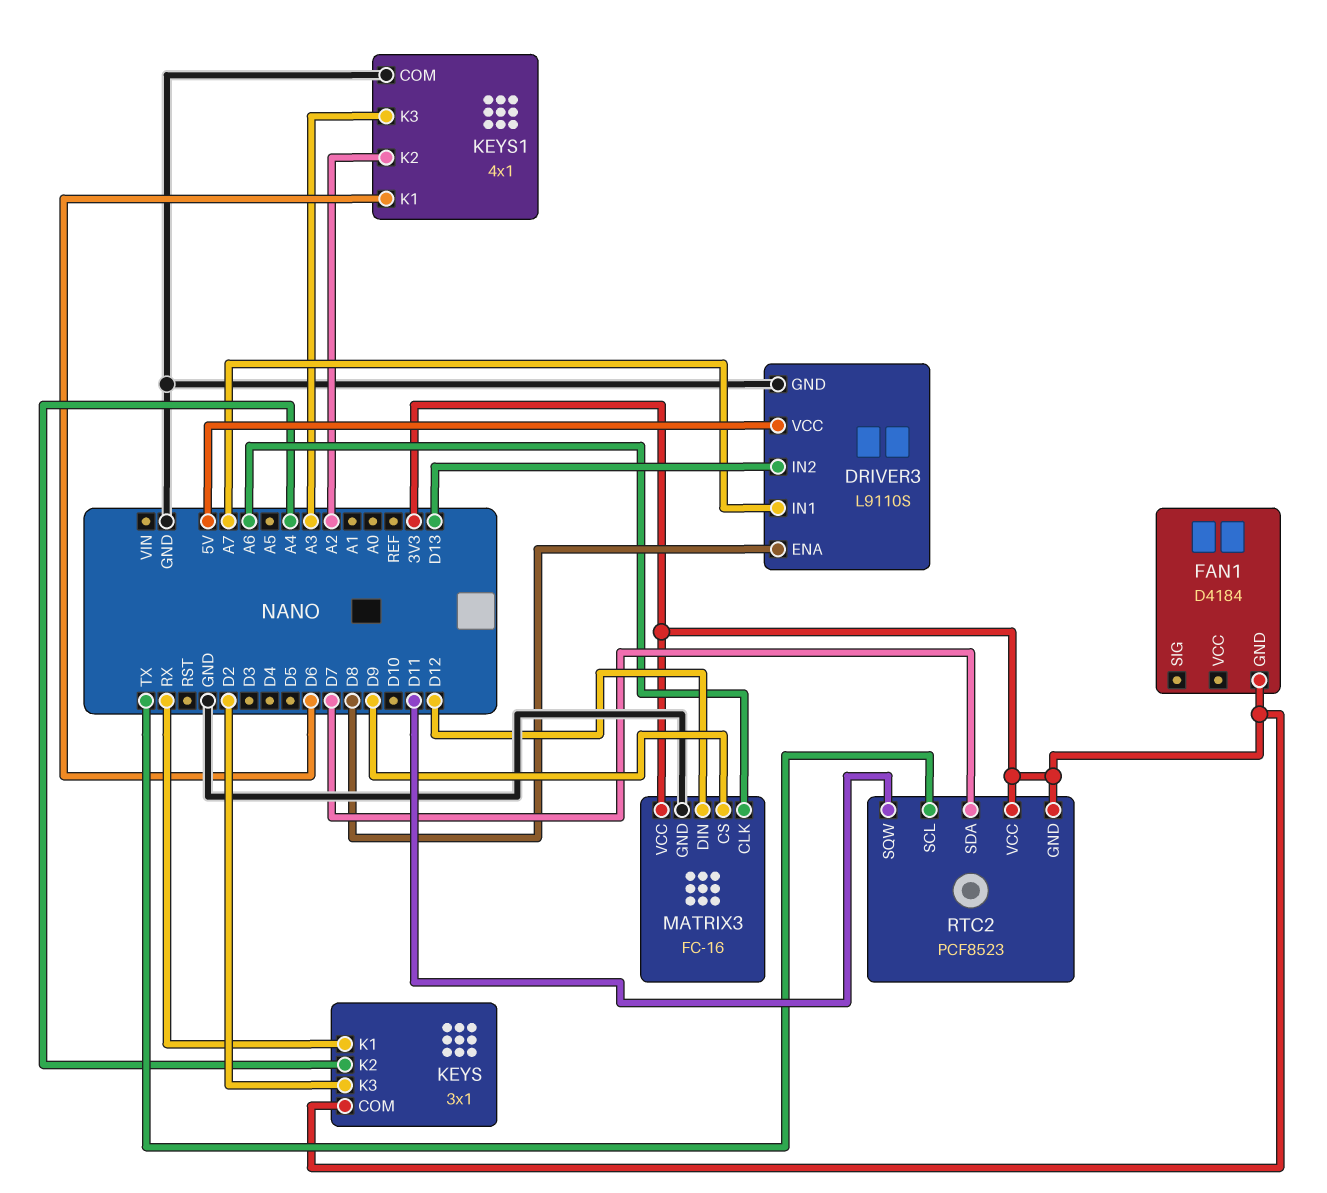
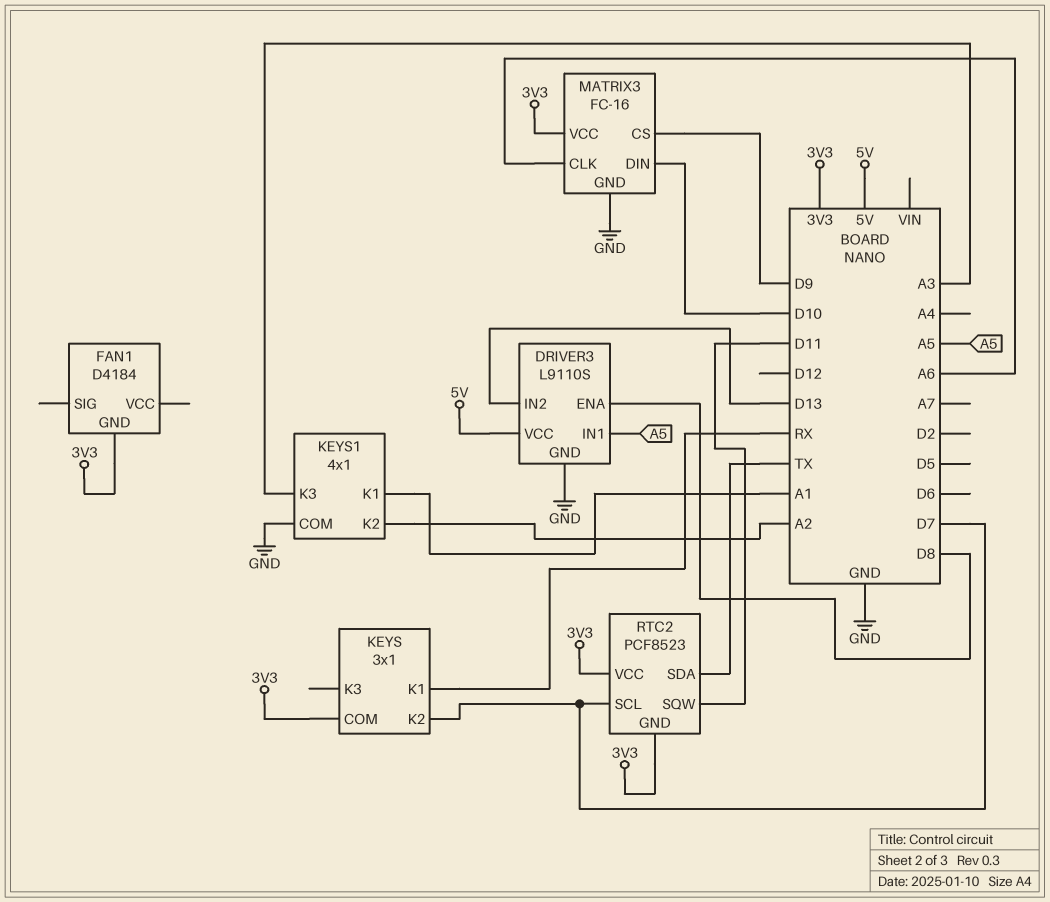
DRIVER3 pin IN1: A7 -> A5
KEYS pin K2: A4 -> D7
KEYS pin K3: D2 -> none
KEYS1 pin K1: D6 -> A1
MATRIX3 pin DIN: D12 -> D10
RTC2 pin SCL: TX -> D7
RTC2 pin SDA: D7 -> TX

